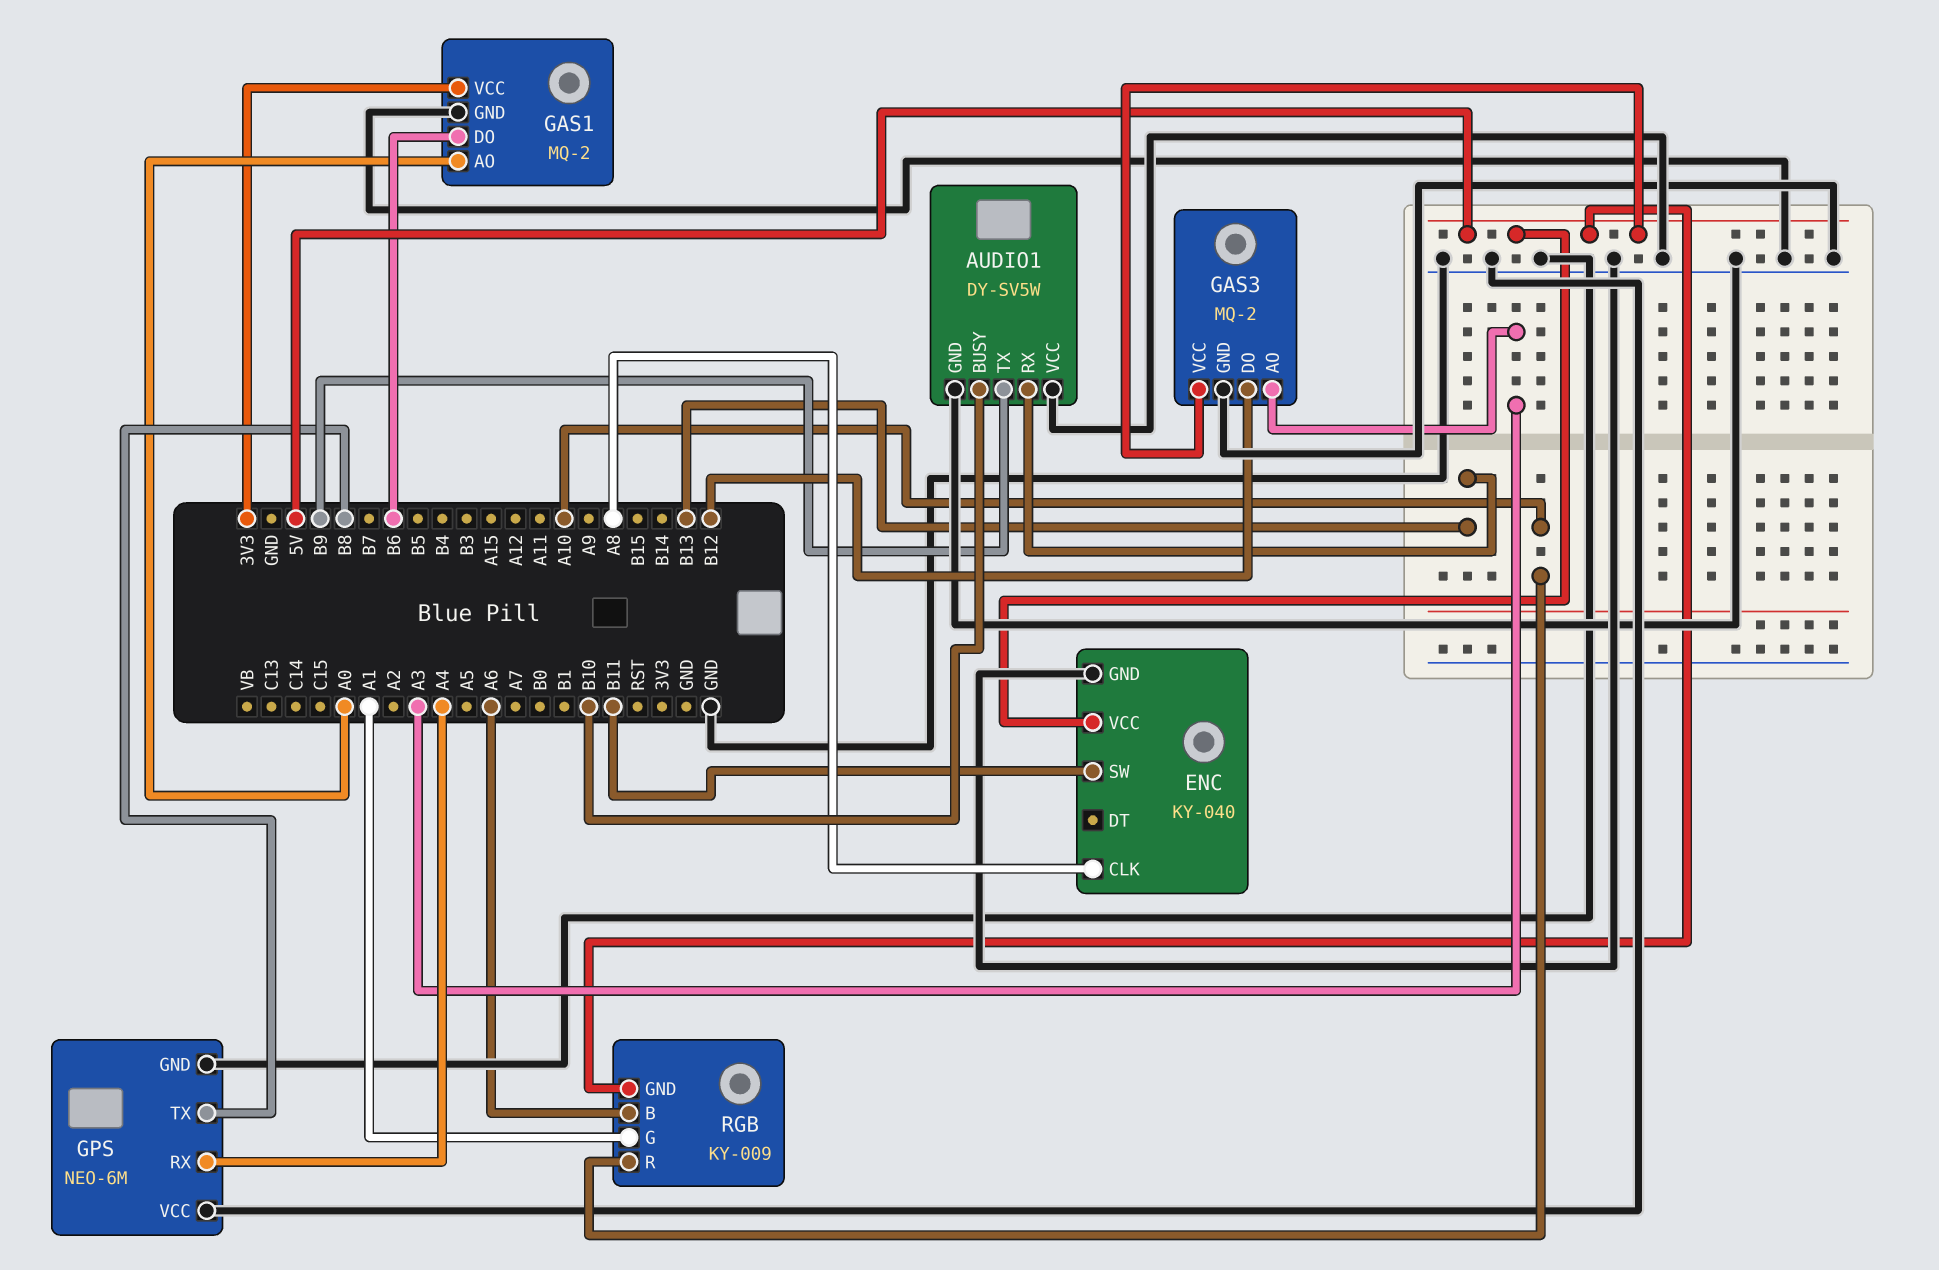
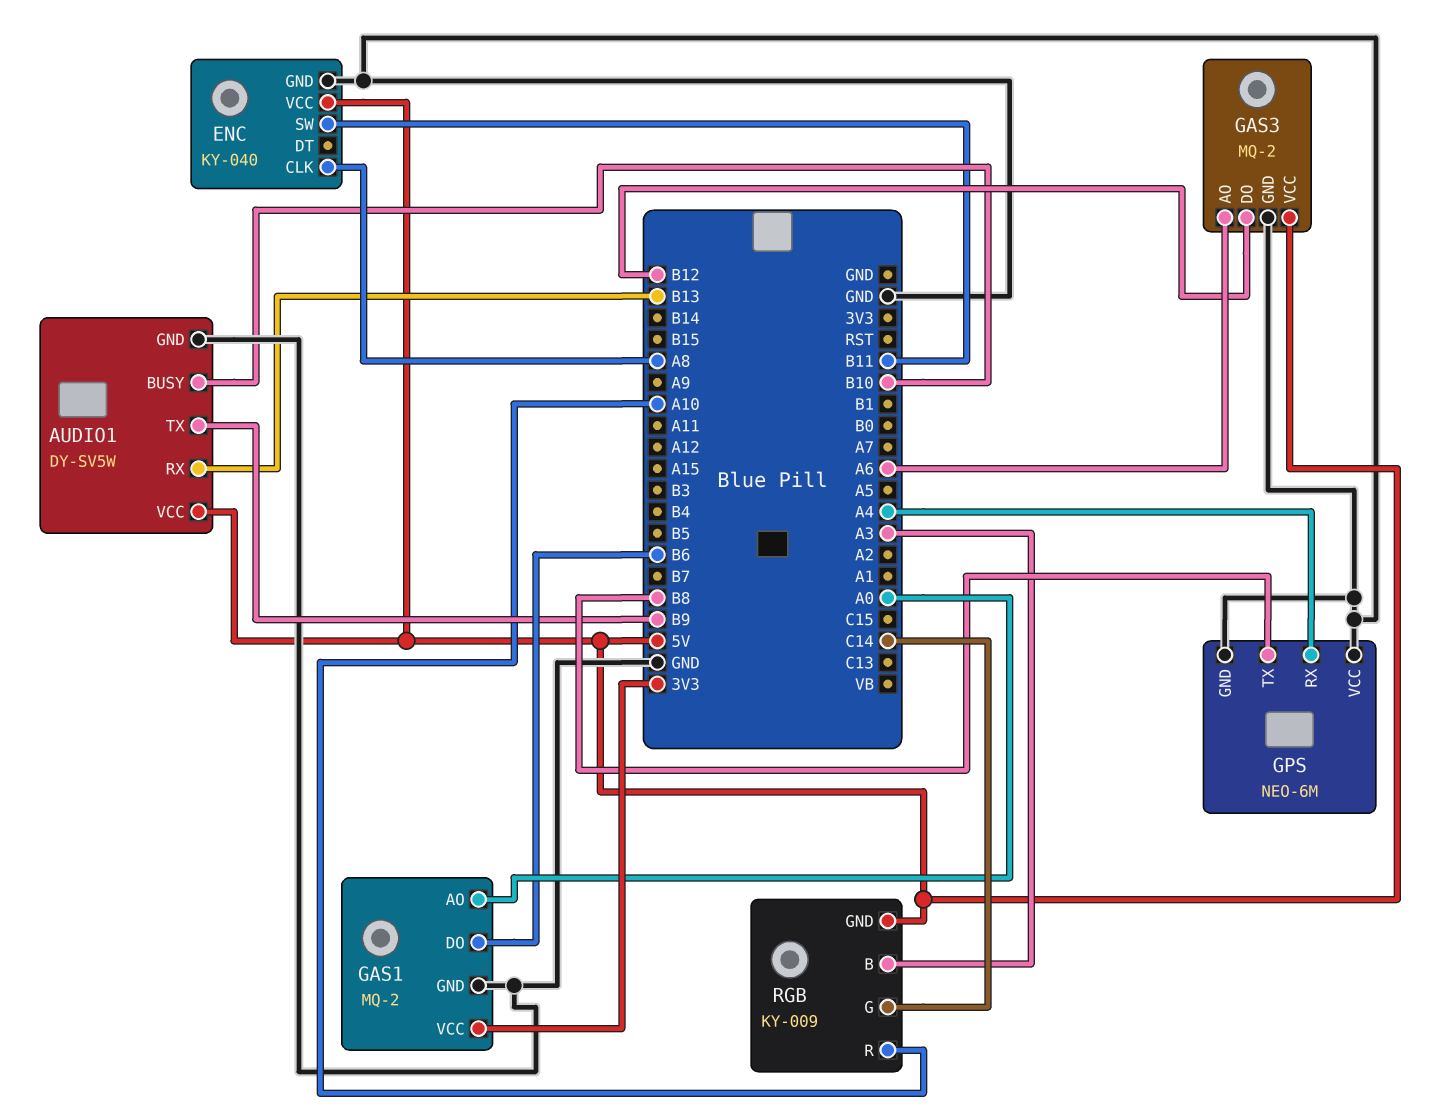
AUDIO1 pin VCC: GND -> 5V
GAS3 pin AO: A3 -> A6
RGB pin B: A6 -> A3
RGB pin G: A1 -> C14

